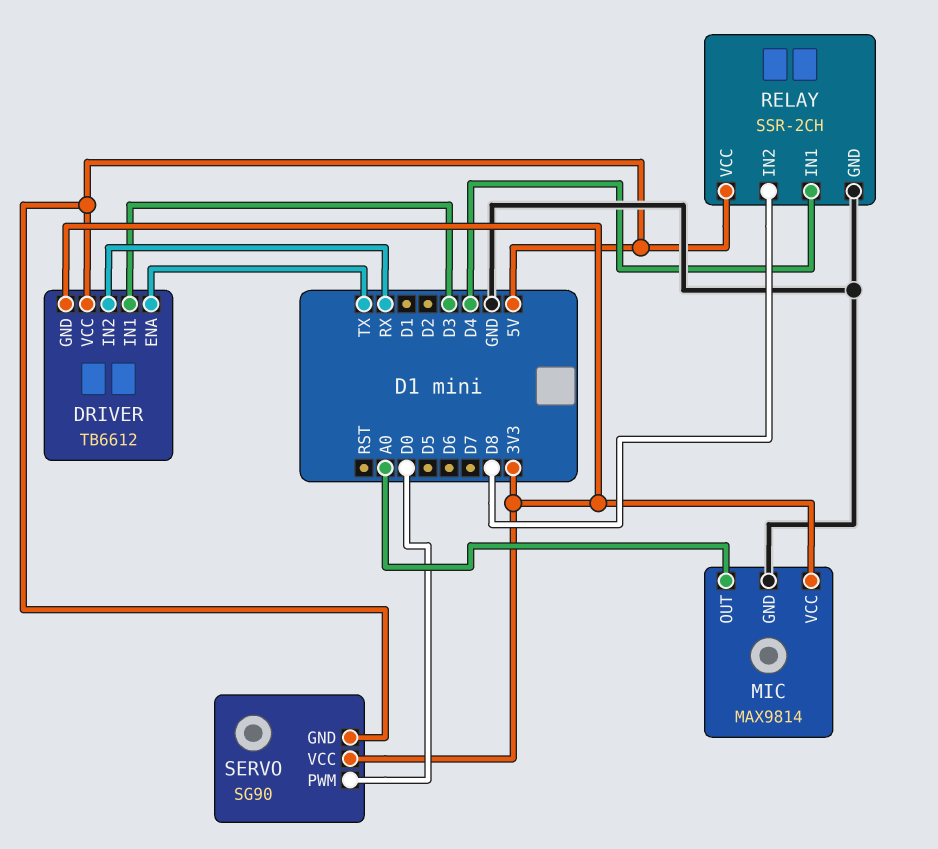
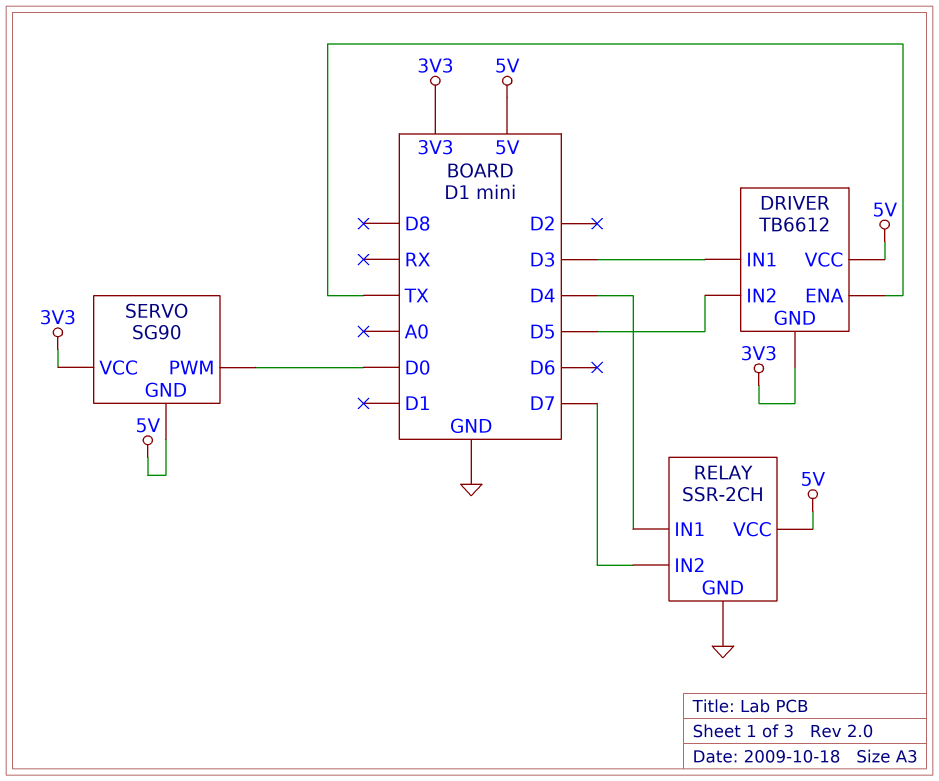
DRIVER pin IN2: RX -> D5
MIC: MAX9814 -> none
MIC pin GND: GND -> none
MIC pin OUT: A0 -> none
MIC pin VCC: 3V3 -> none
RELAY pin IN2: D8 -> D7

